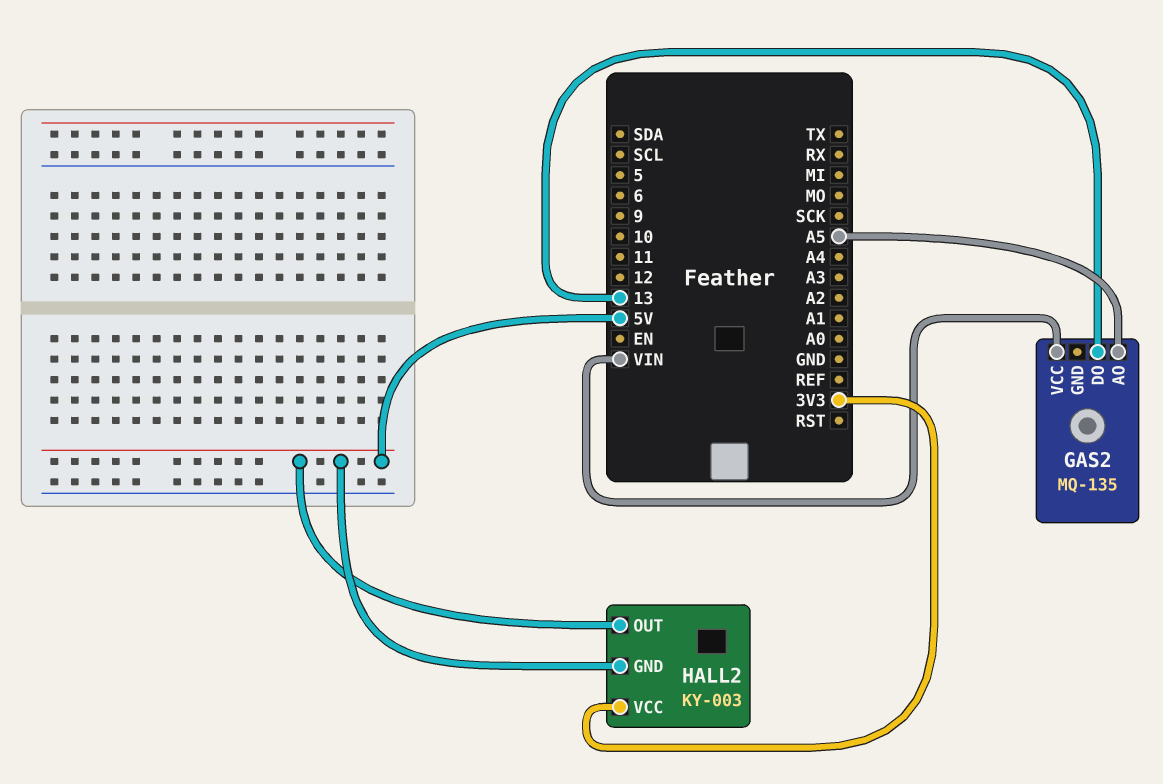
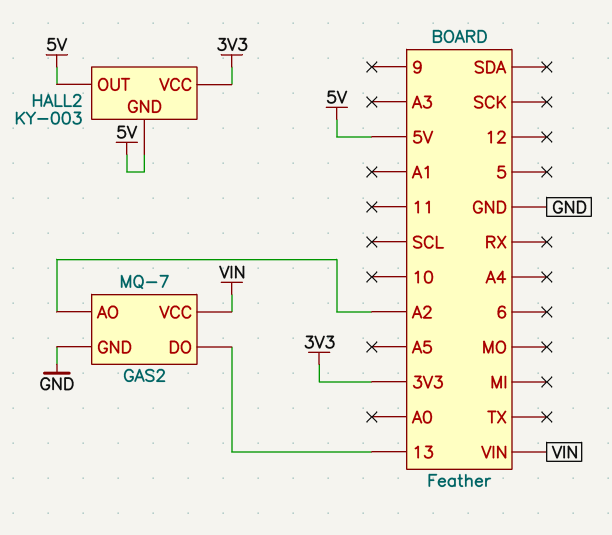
GAS2: MQ-135 -> MQ-7
GAS2 pin AO: A5 -> A2
GAS2 pin GND: none -> GND

